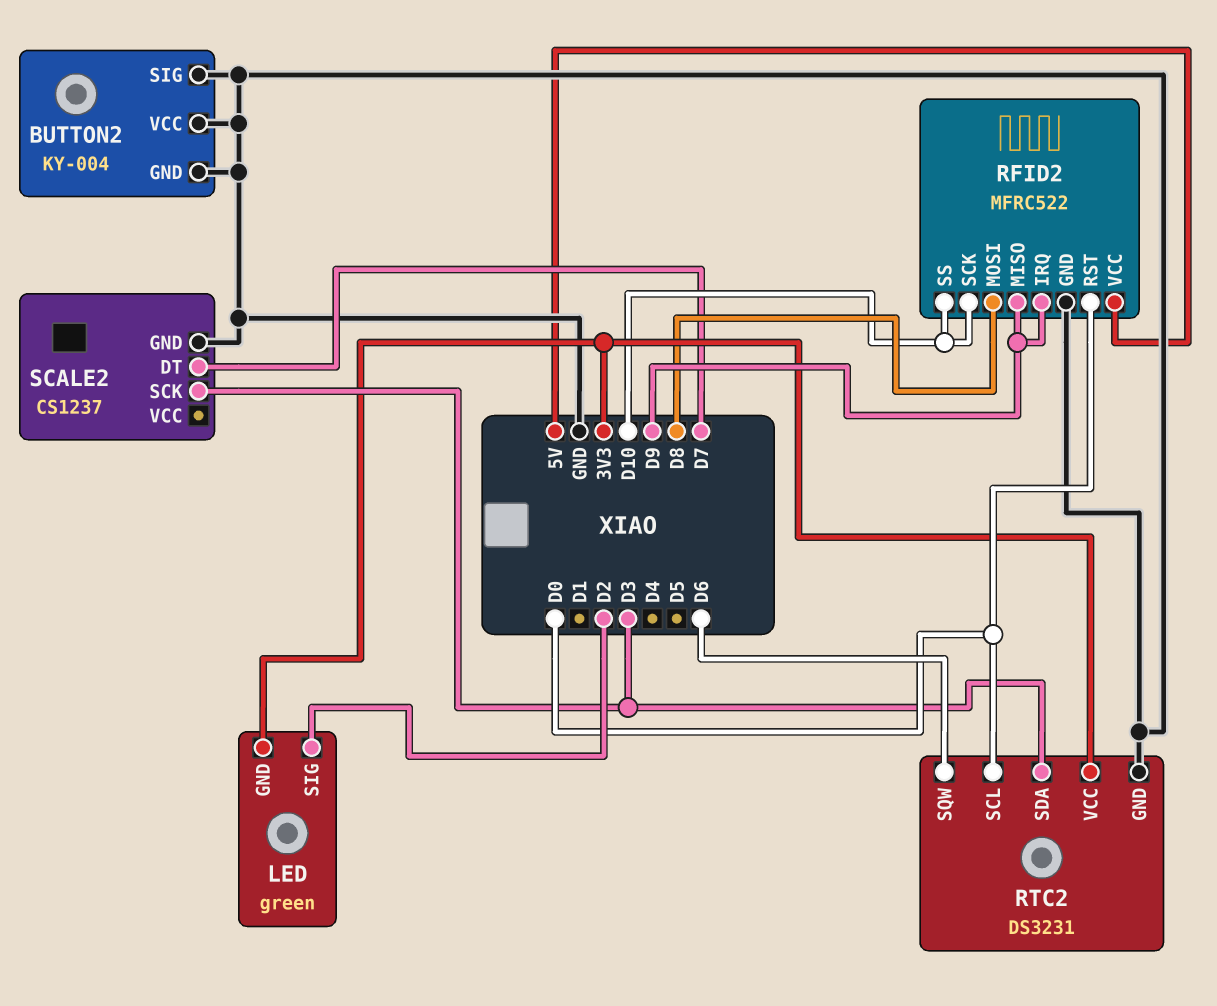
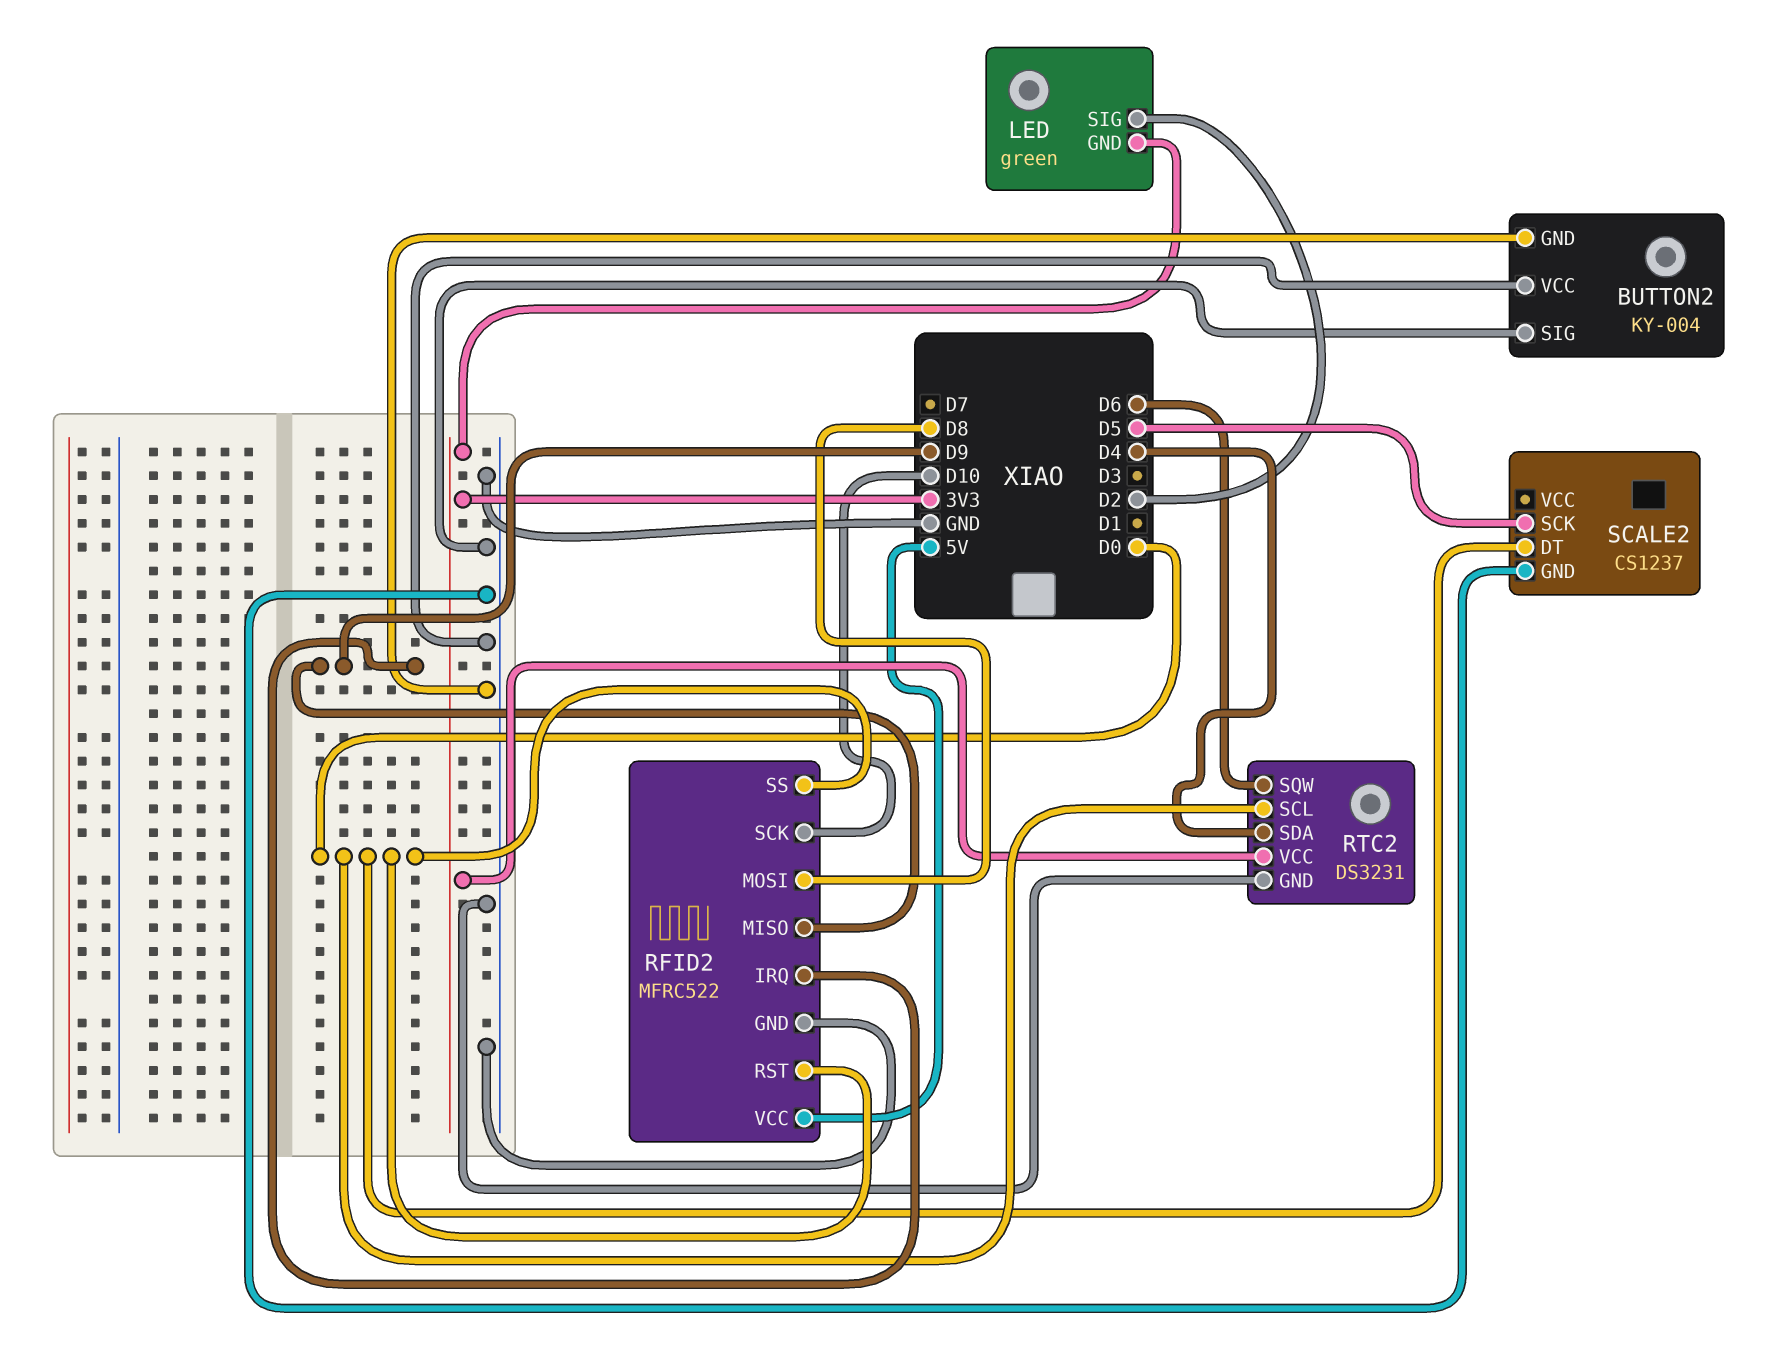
RFID2 pin SS: D10 -> D0
RTC2 pin SDA: D3 -> D4
SCALE2 pin DT: D7 -> D0
SCALE2 pin SCK: D3 -> D5

